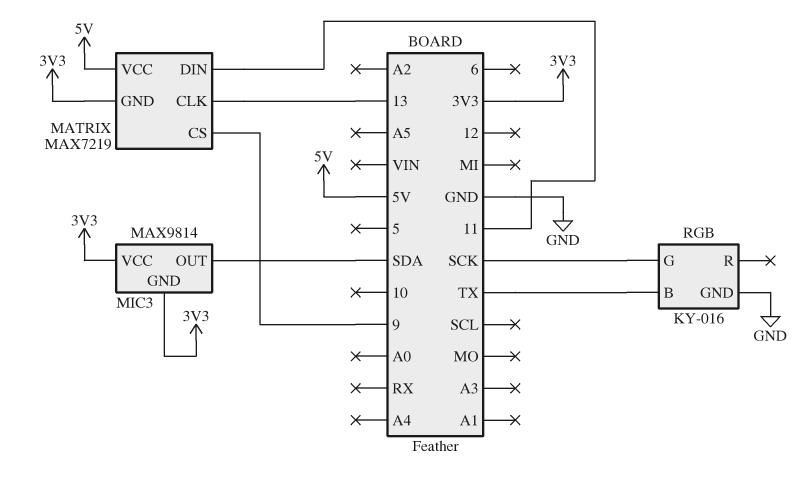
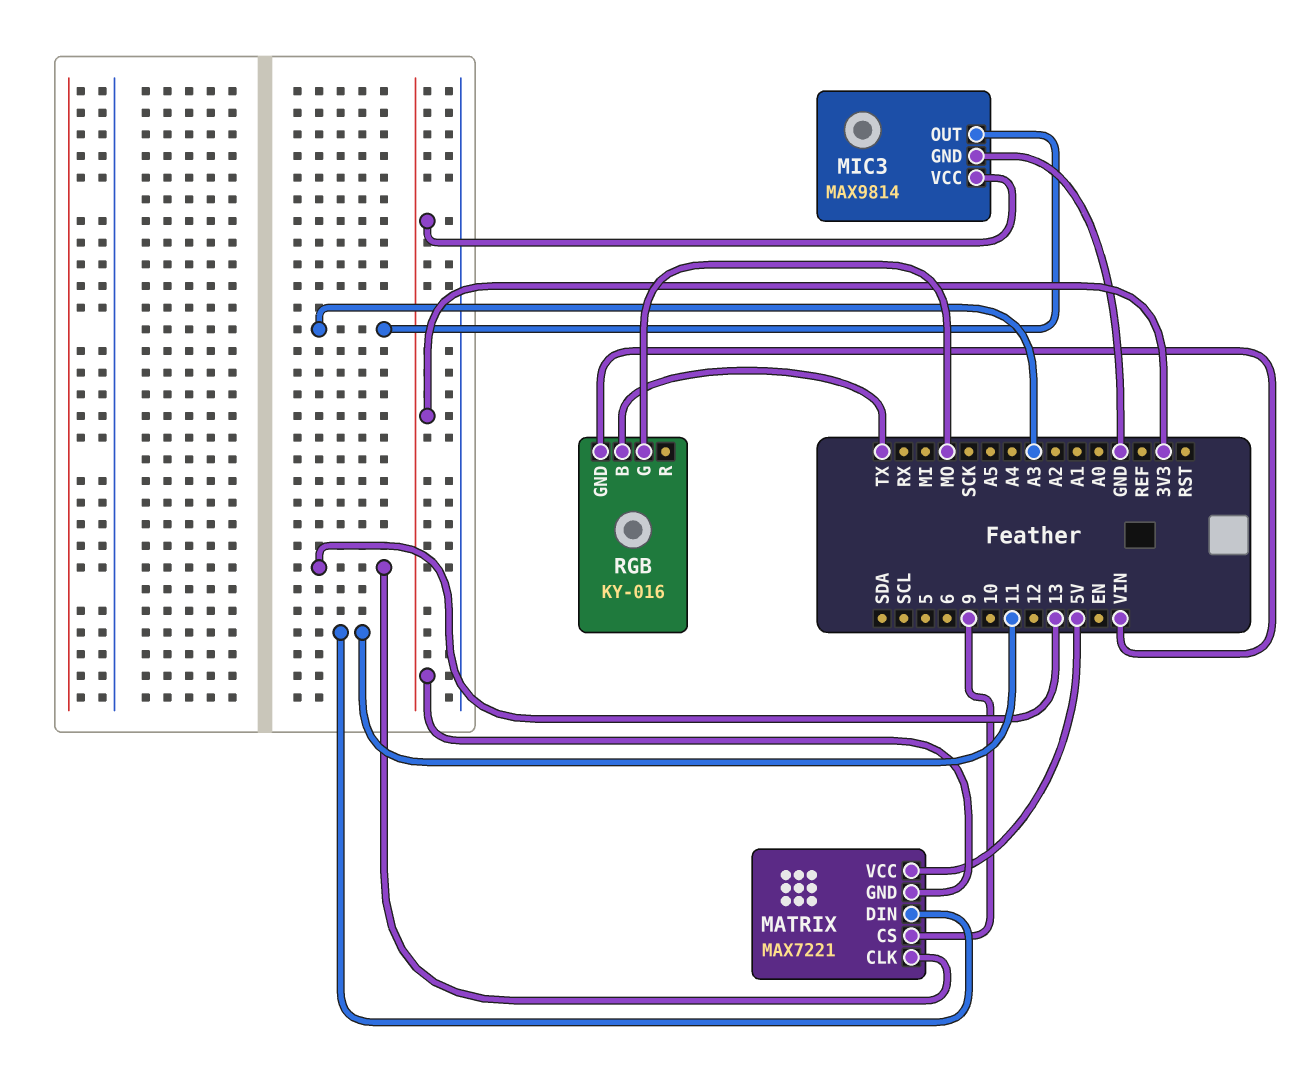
MATRIX: MAX7219 -> MAX7221
MIC3 pin GND: 3V3 -> GND
MIC3 pin OUT: SDA -> A3
RGB pin G: SCK -> MO
RGB pin GND: GND -> VIN

